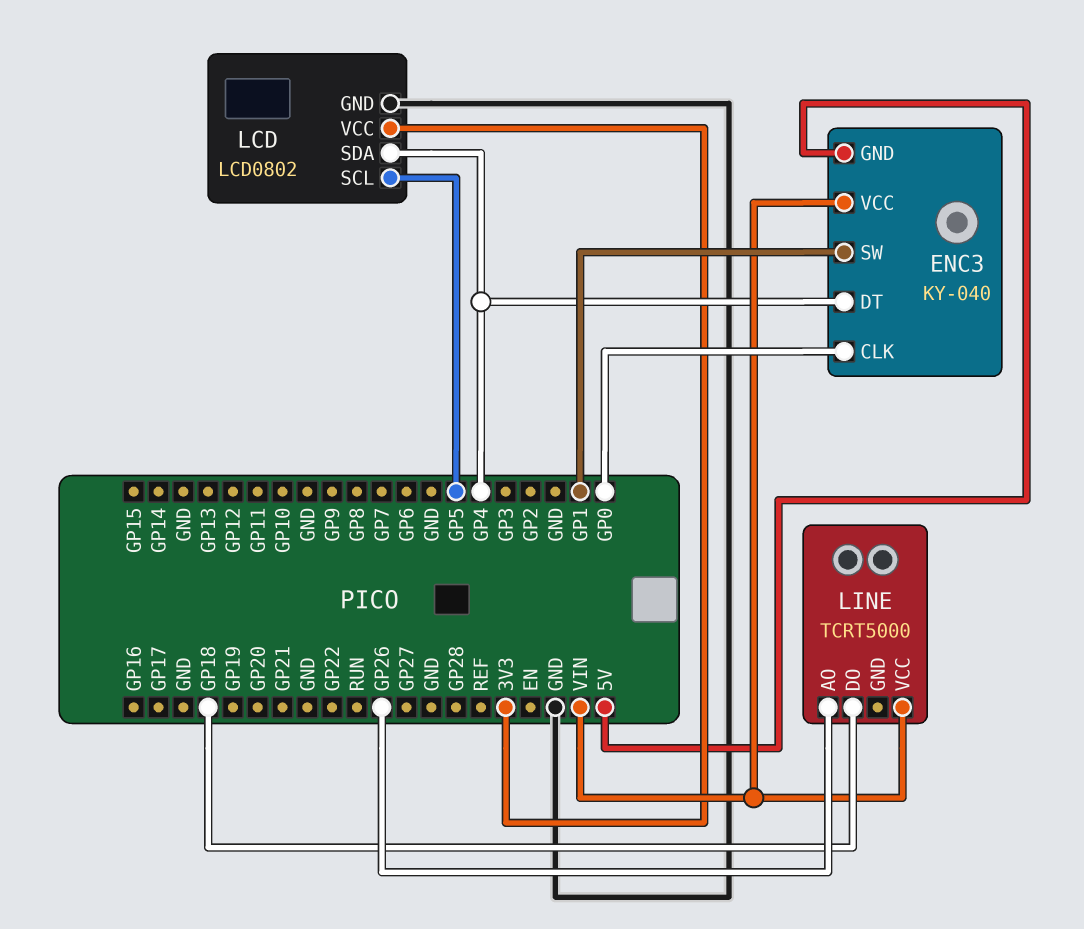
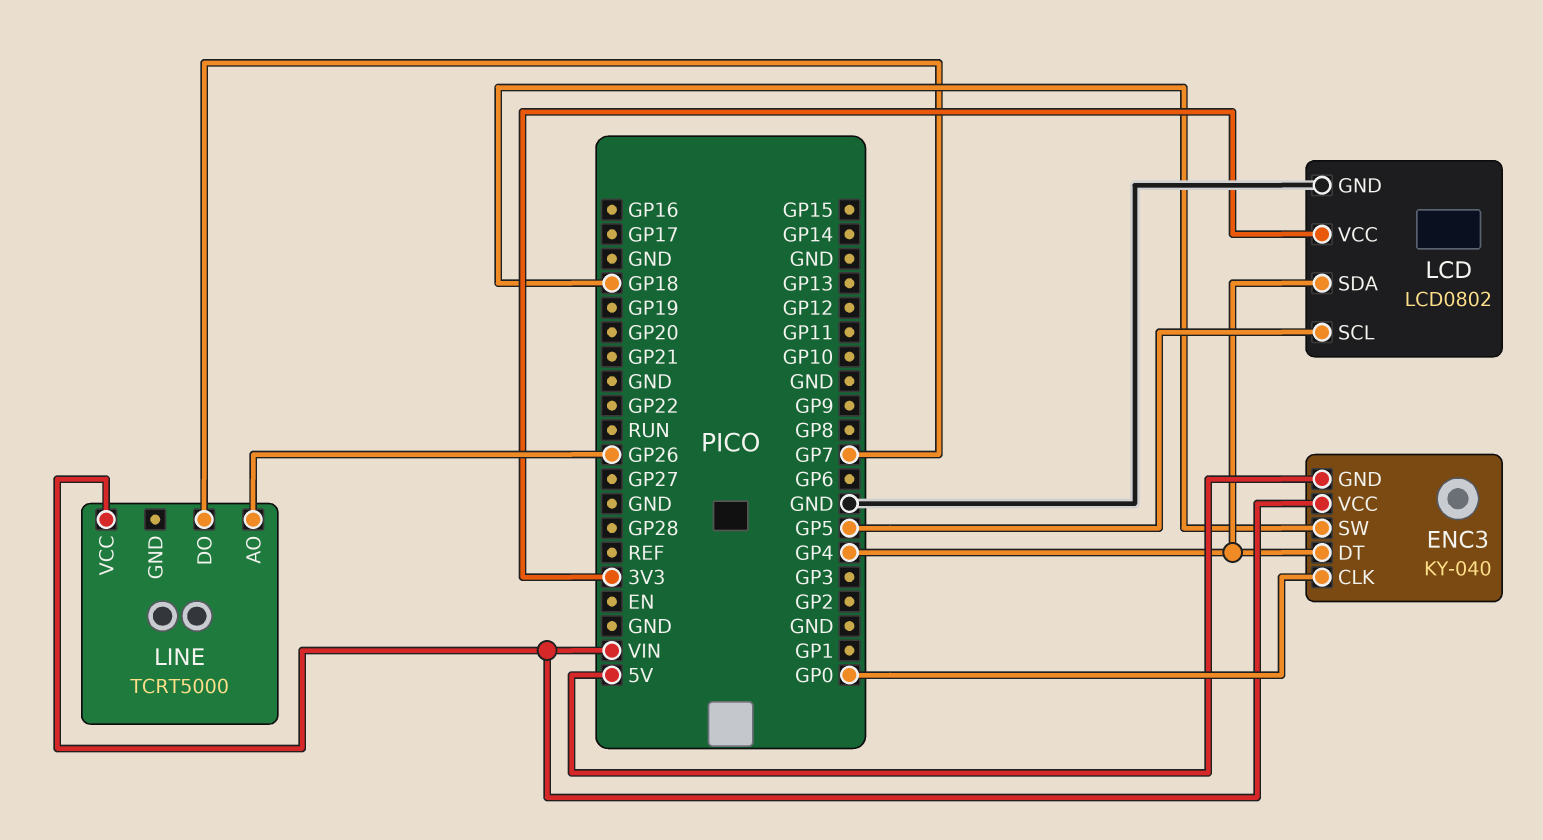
ENC3 pin SW: GP1 -> GP18
LINE pin DO: GP18 -> GP7

